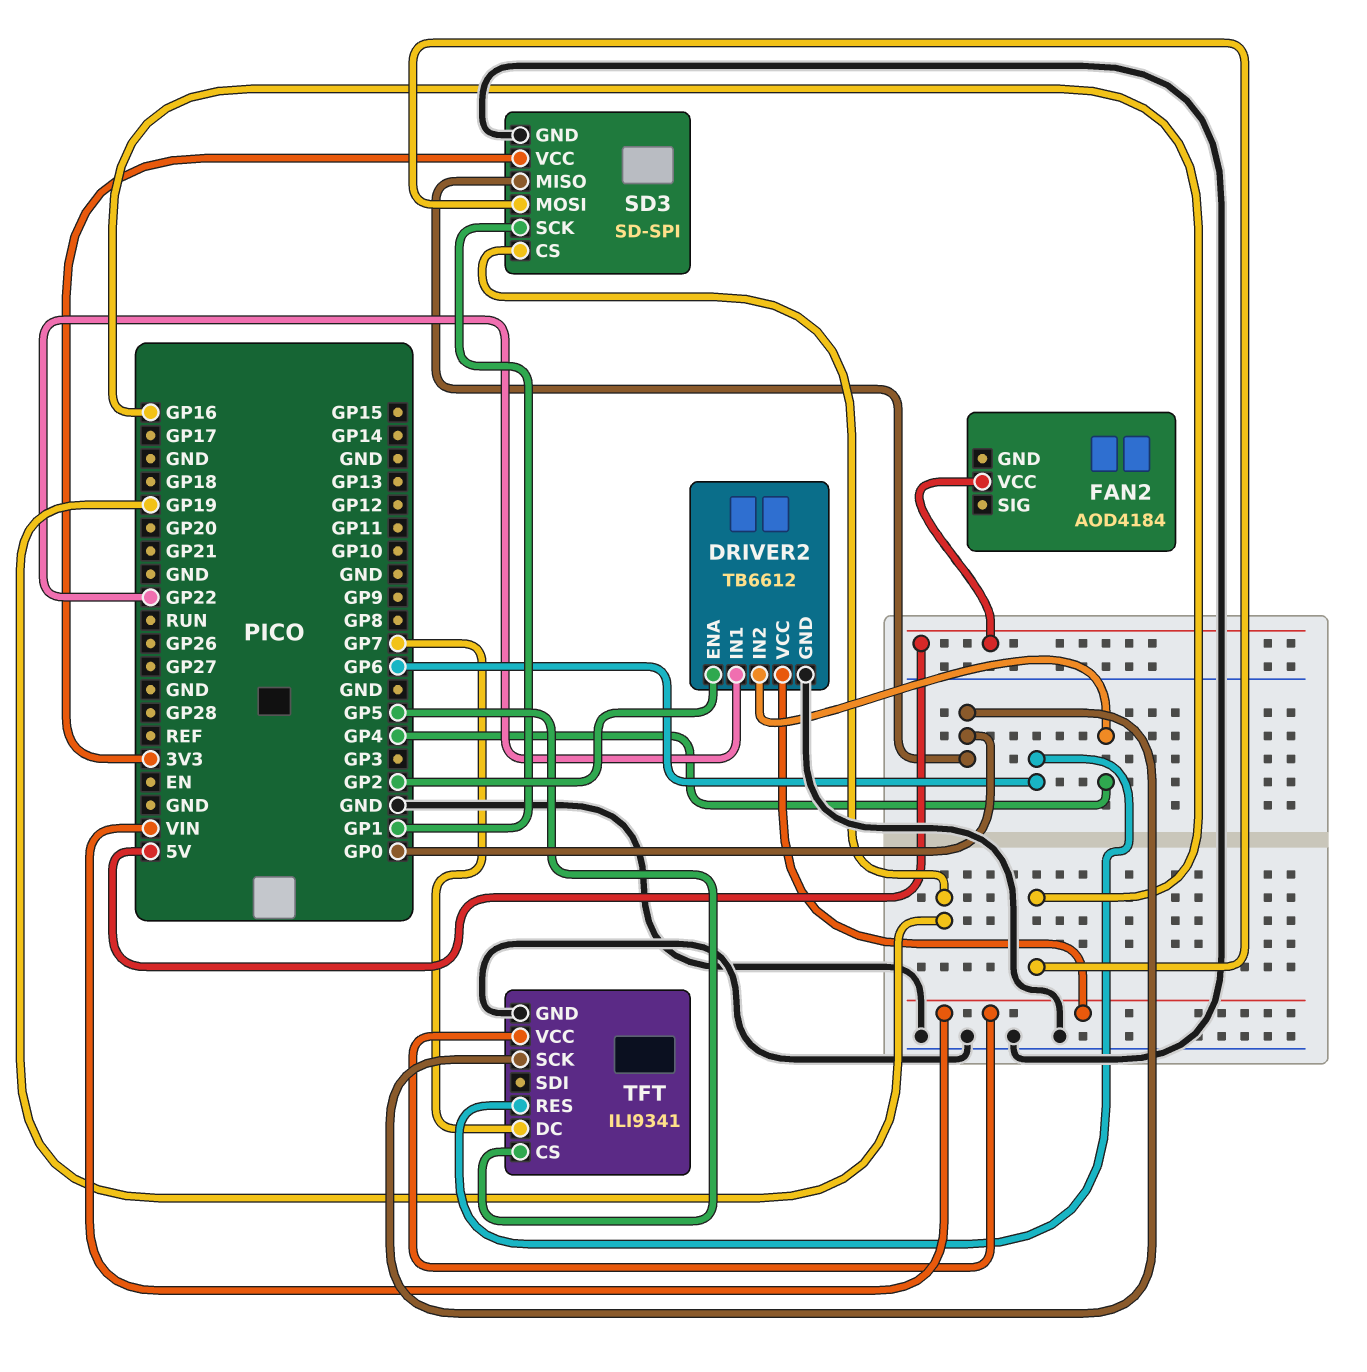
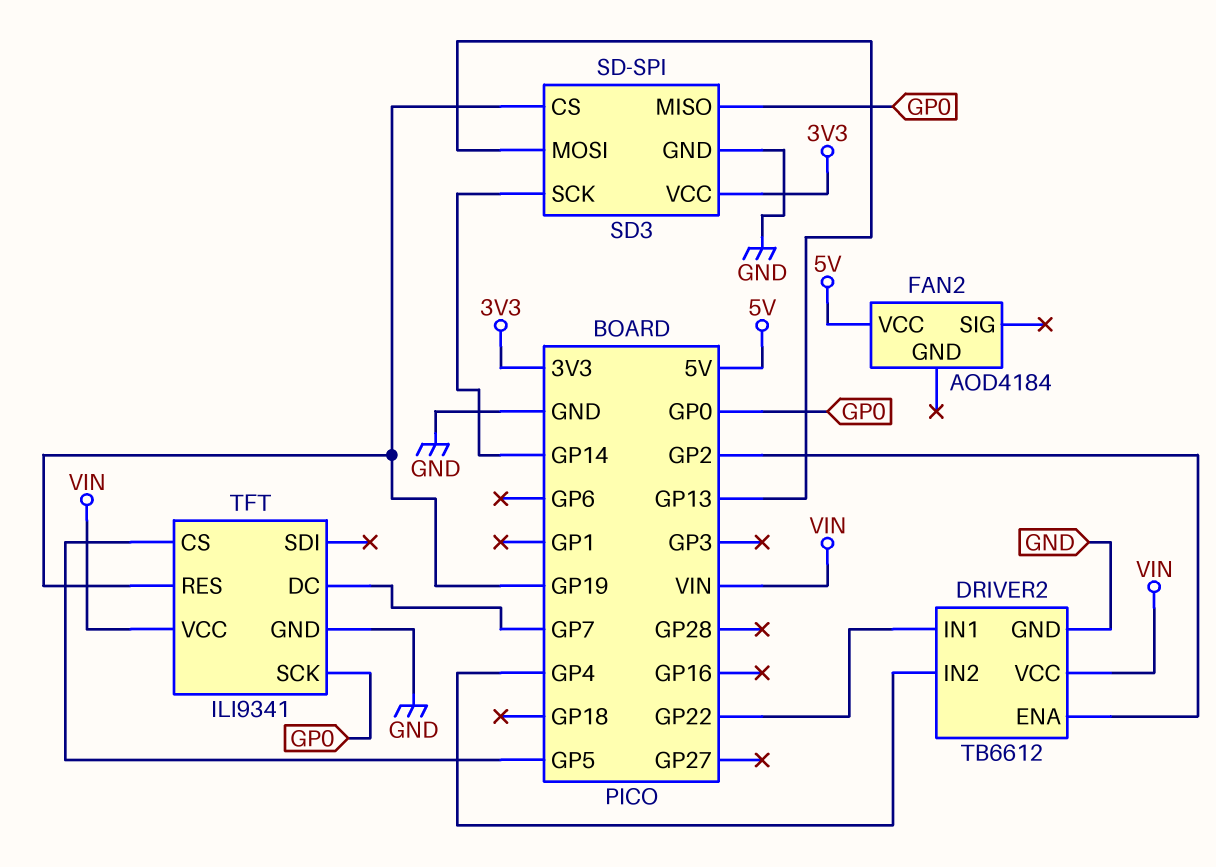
SD3 pin MOSI: GP16 -> GP13
SD3 pin SCK: GP1 -> GP14
TFT pin RES: GP6 -> GP19

